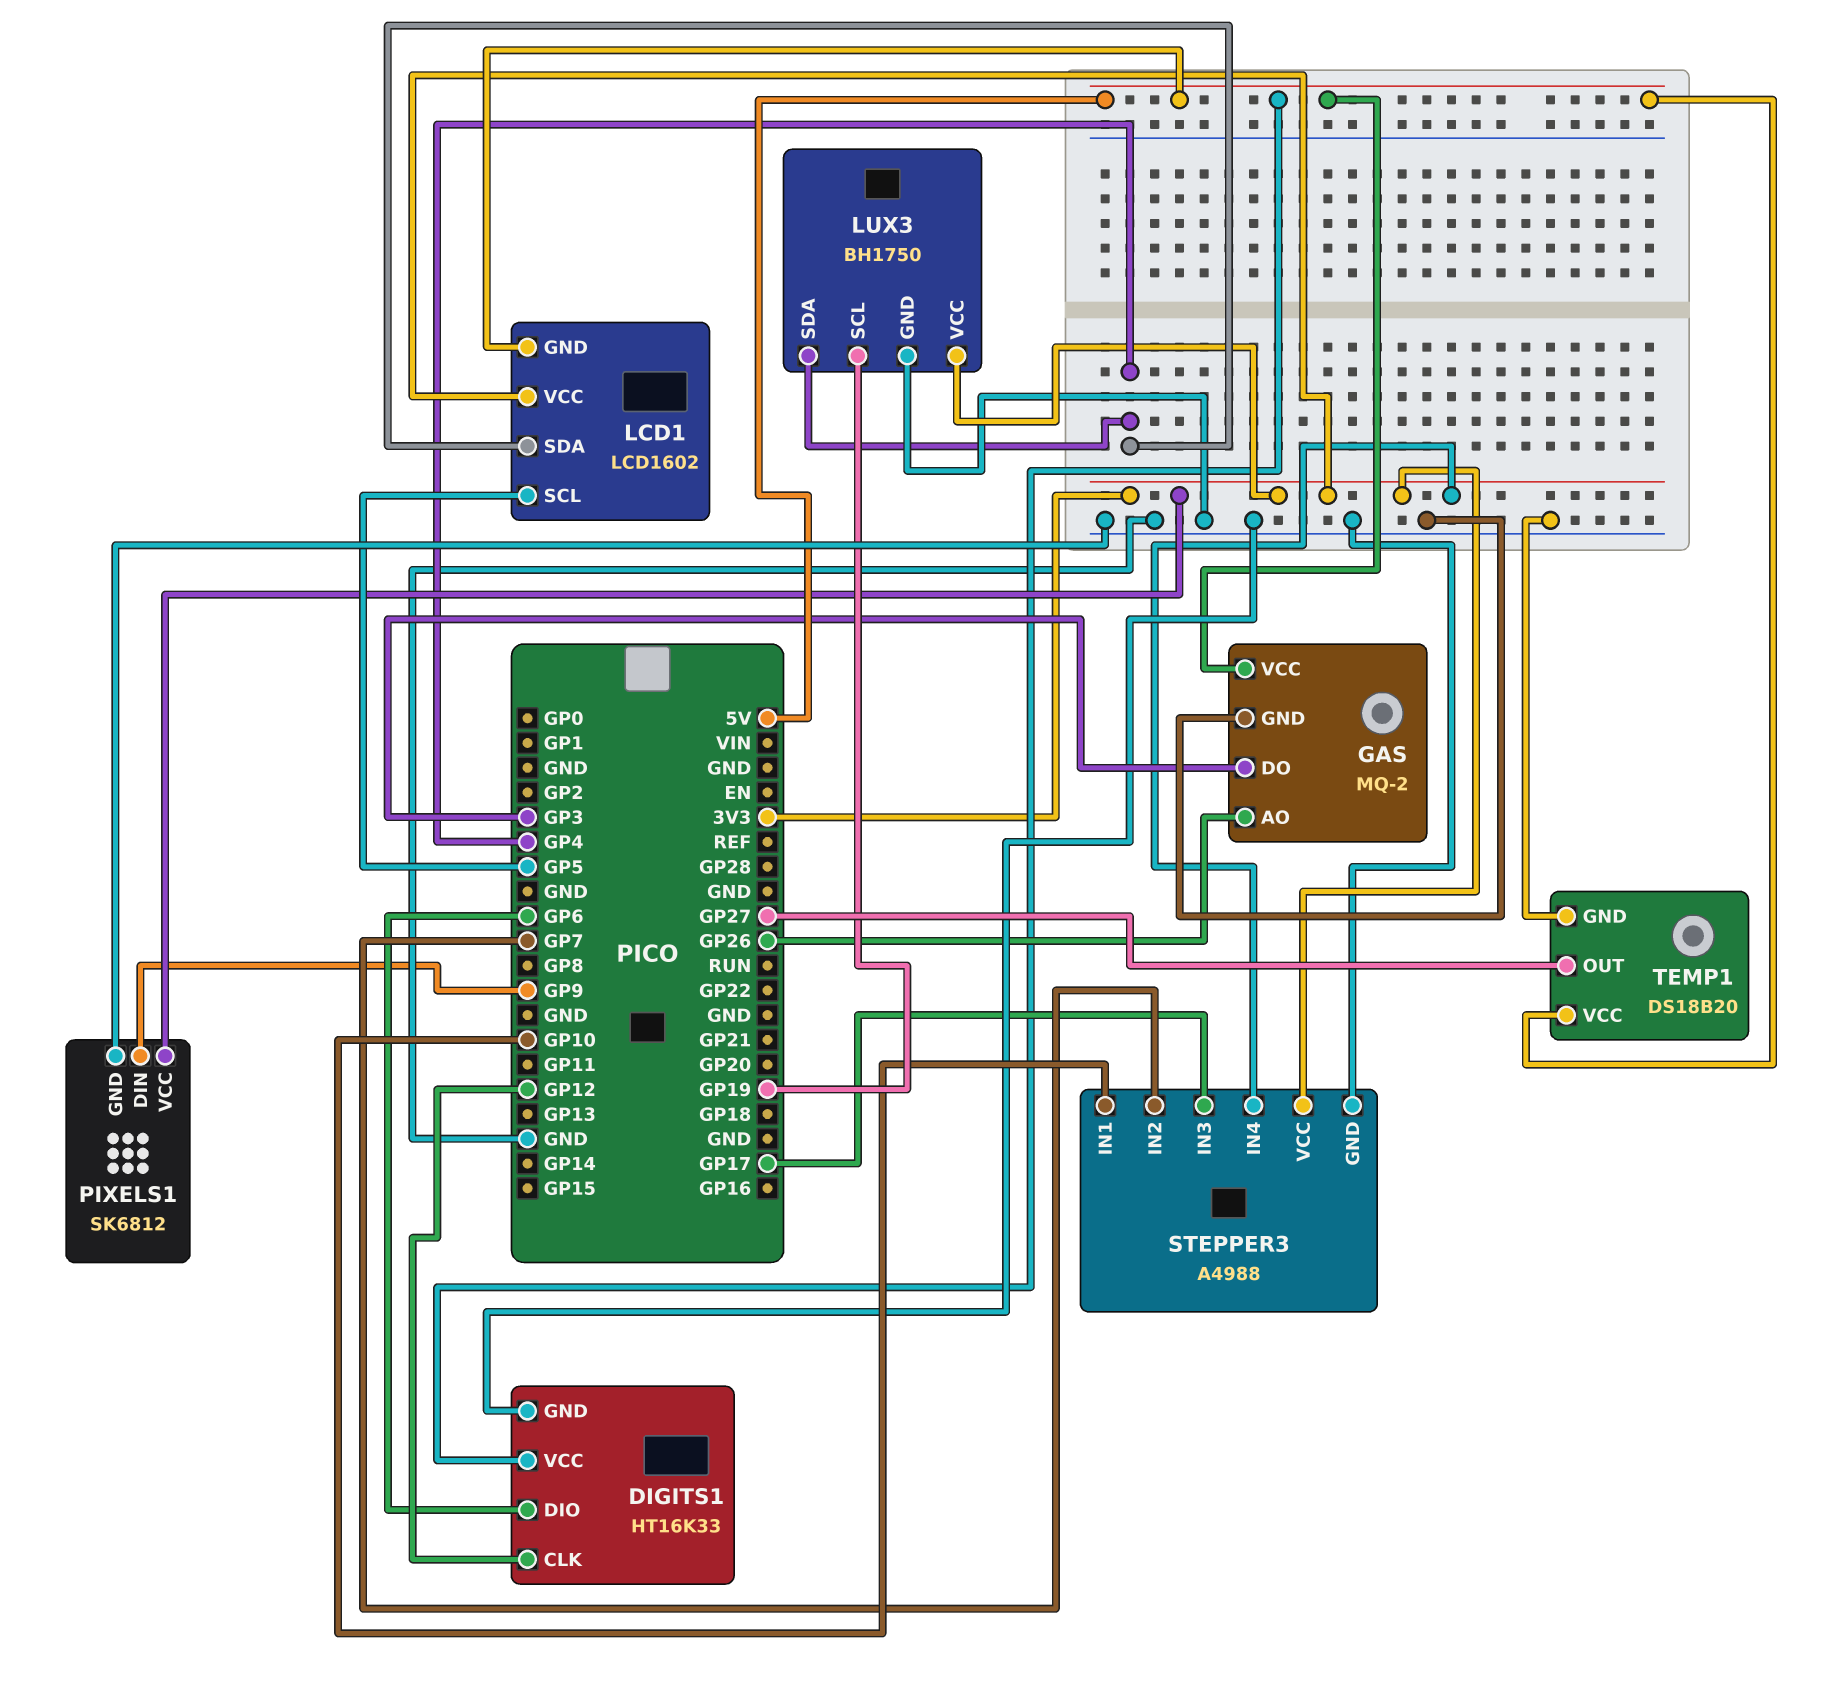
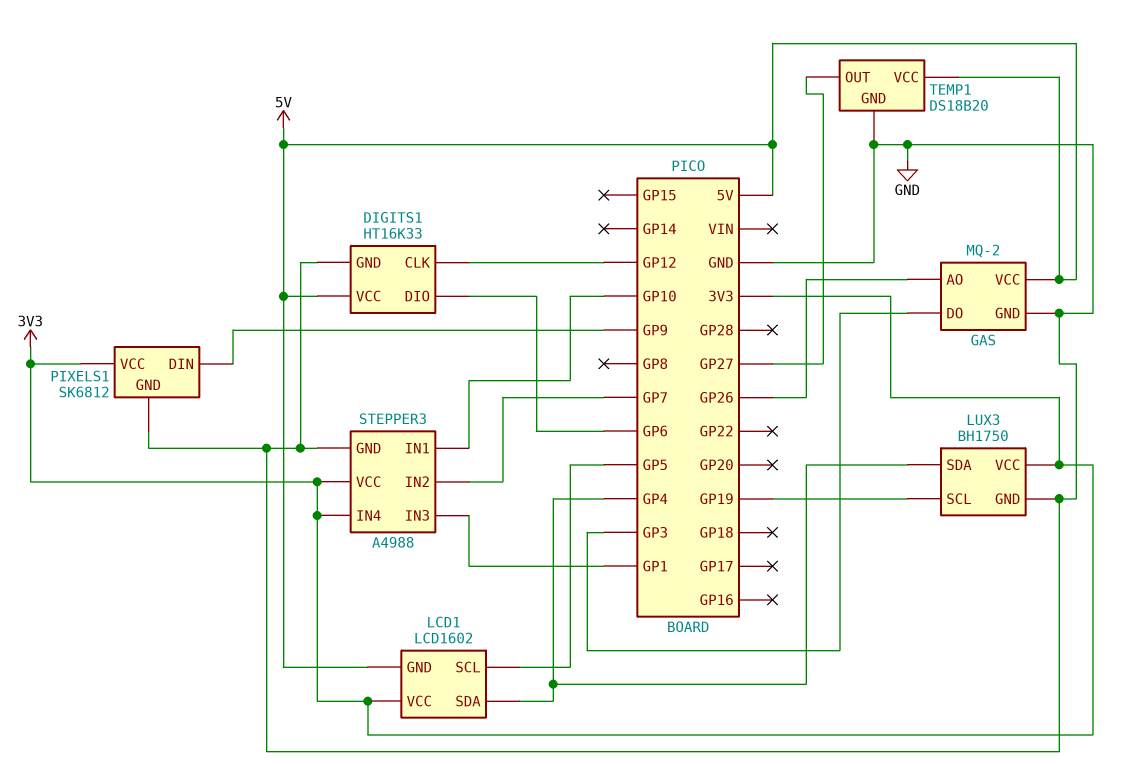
STEPPER3 pin IN3: GP17 -> GP1

